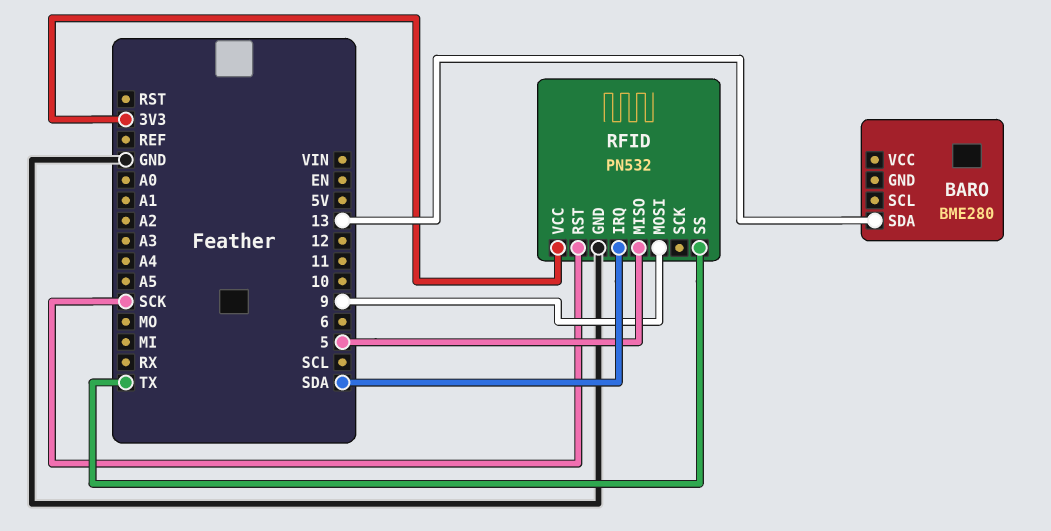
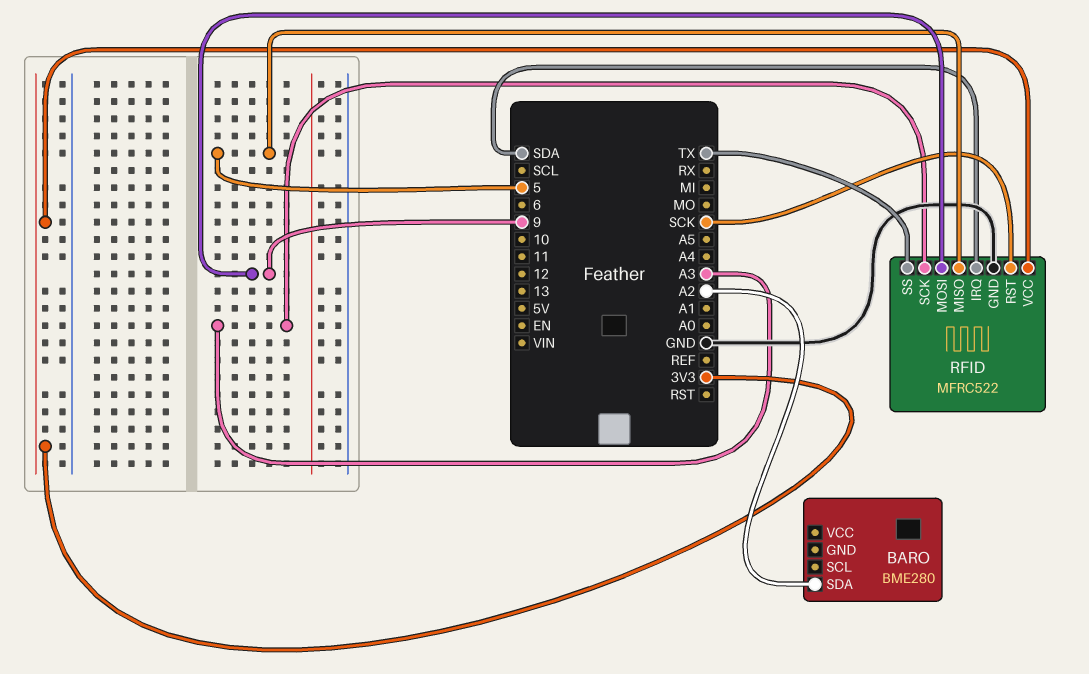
BARO pin SDA: 13 -> A2
RFID: PN532 -> MFRC522
RFID pin SCK: none -> A3

